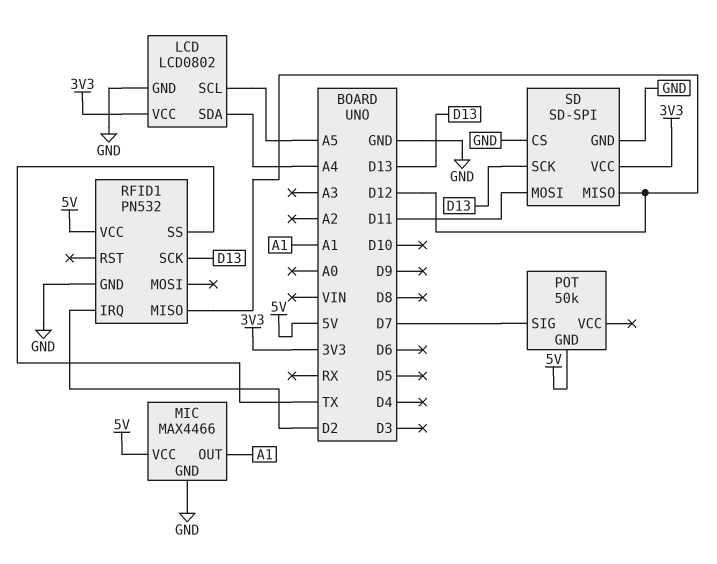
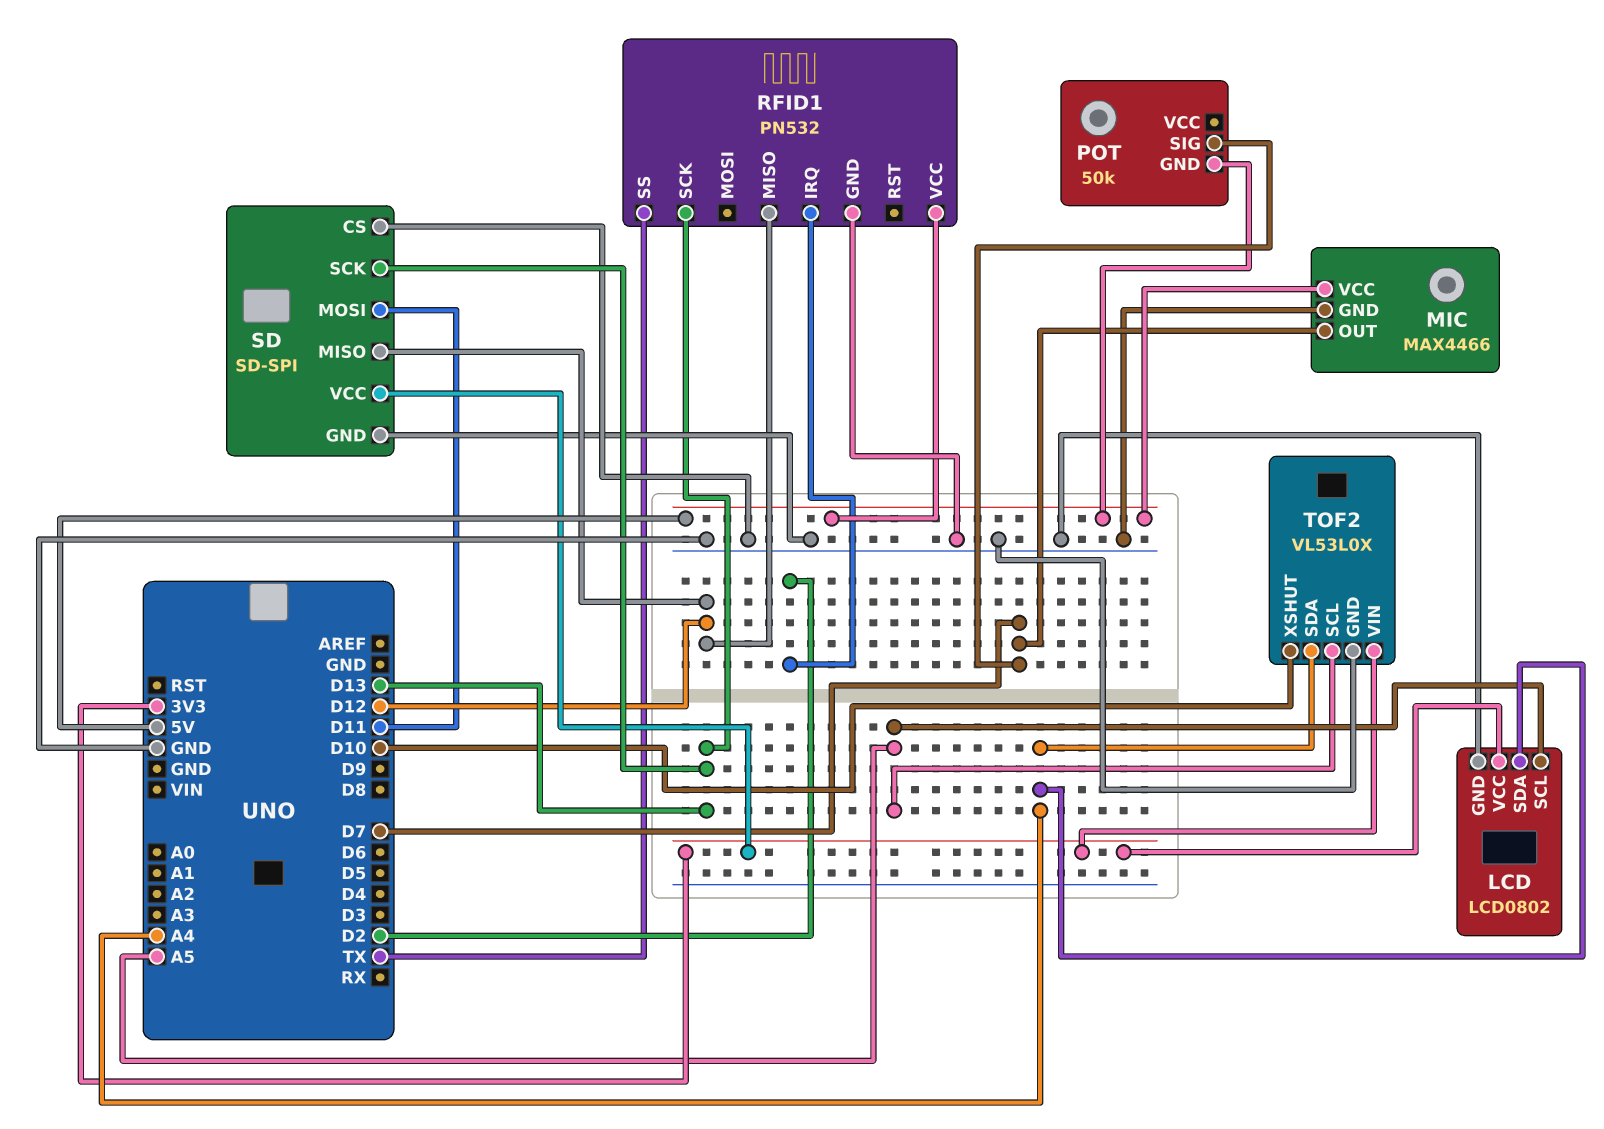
MIC pin OUT: A1 -> D7
TOF2: none -> VL53L0X
TOF2 pin GND: none -> GND
TOF2 pin SCL: none -> A5
TOF2 pin SDA: none -> A4
TOF2 pin VIN: none -> 3V3
TOF2 pin XSHUT: none -> D10

